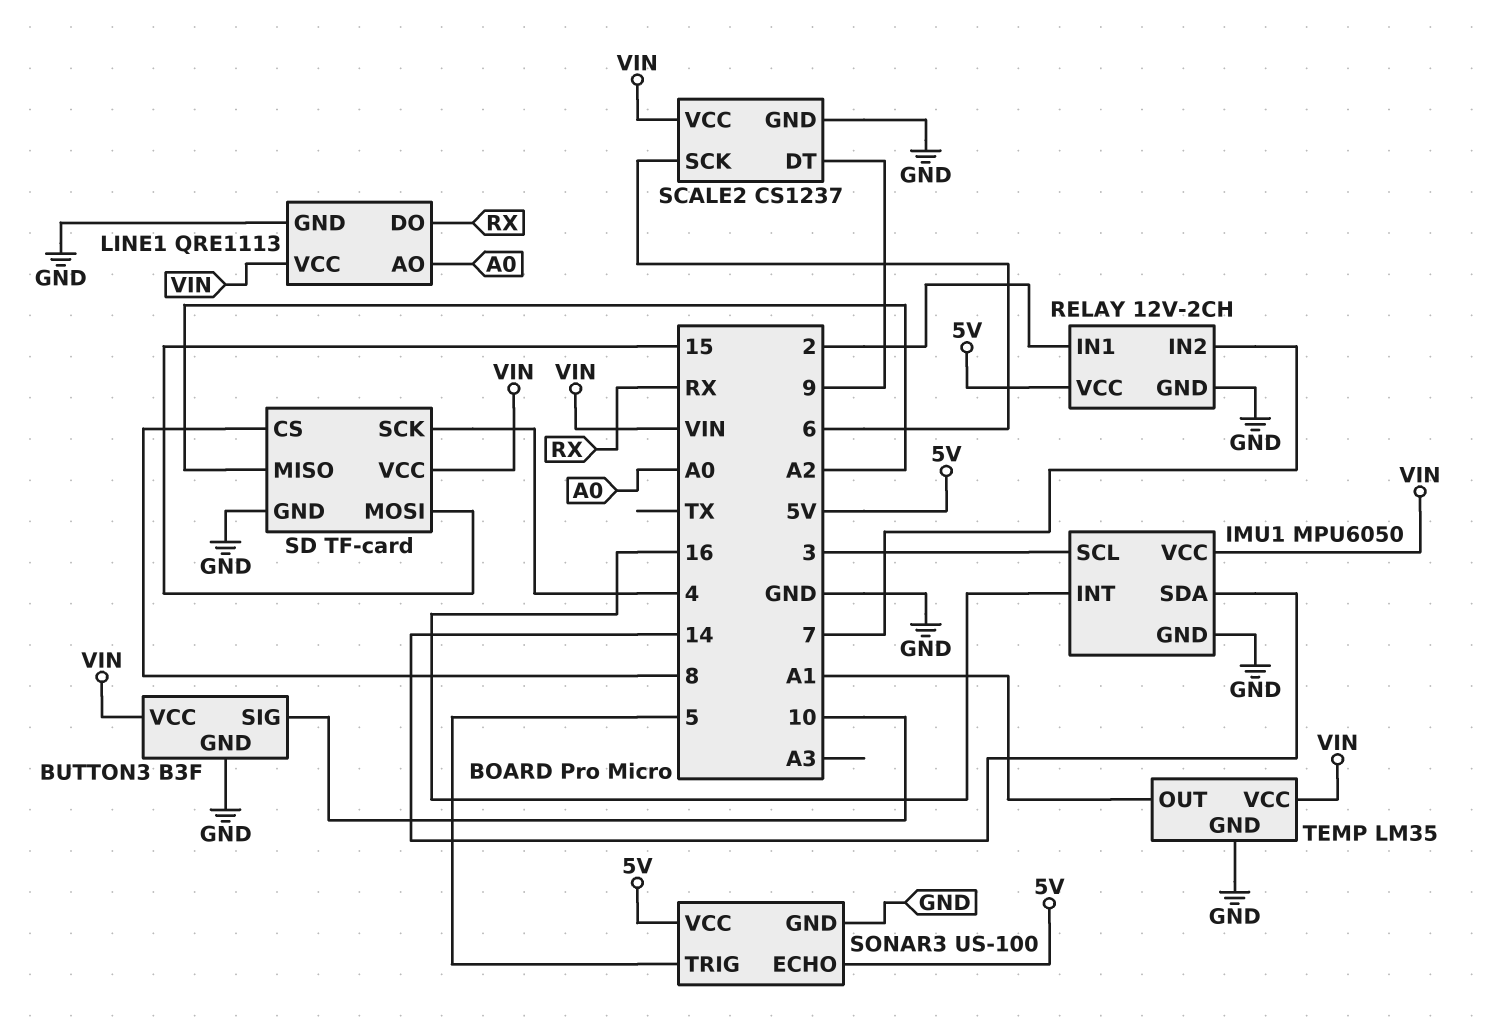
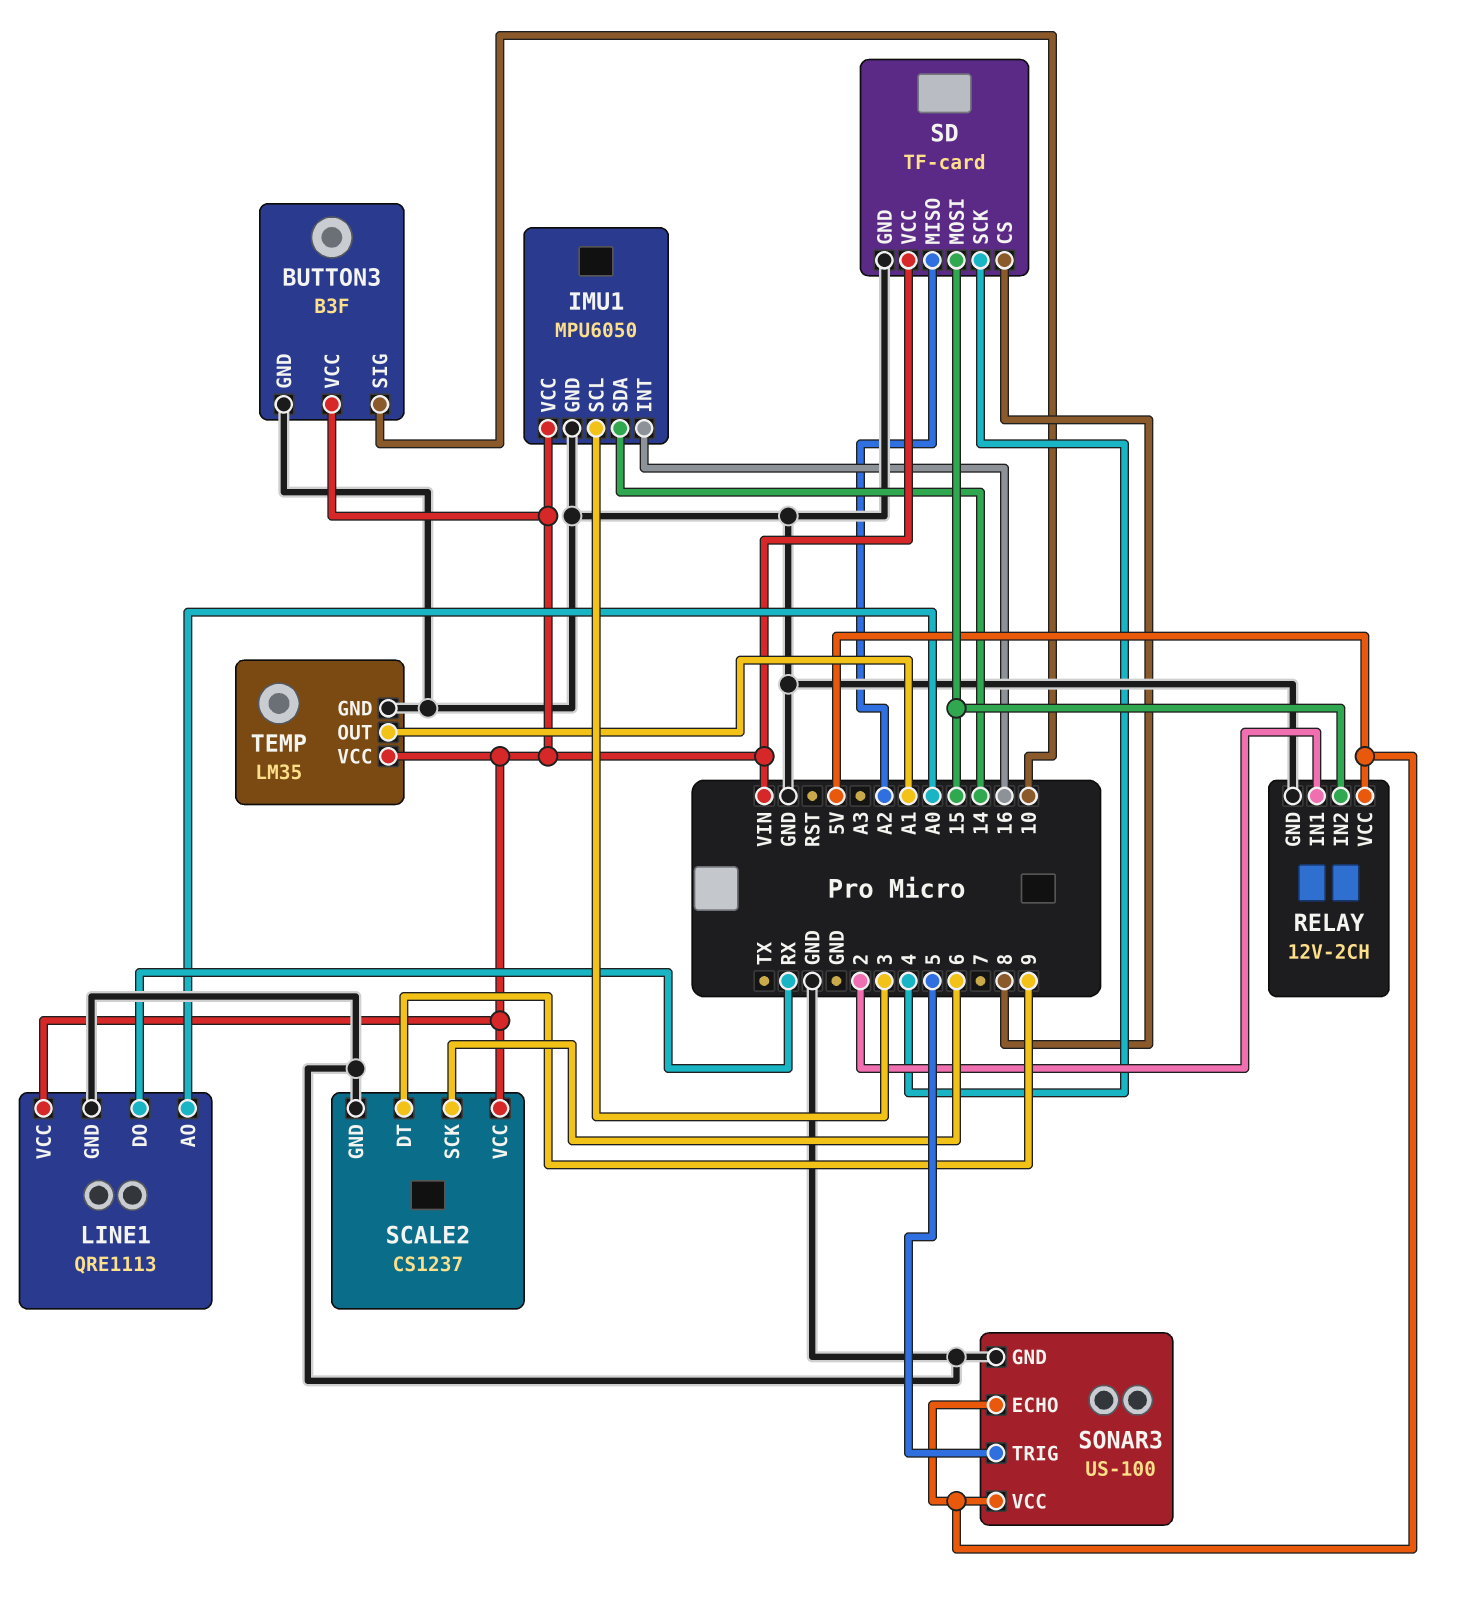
RELAY pin IN2: 7 -> 15

